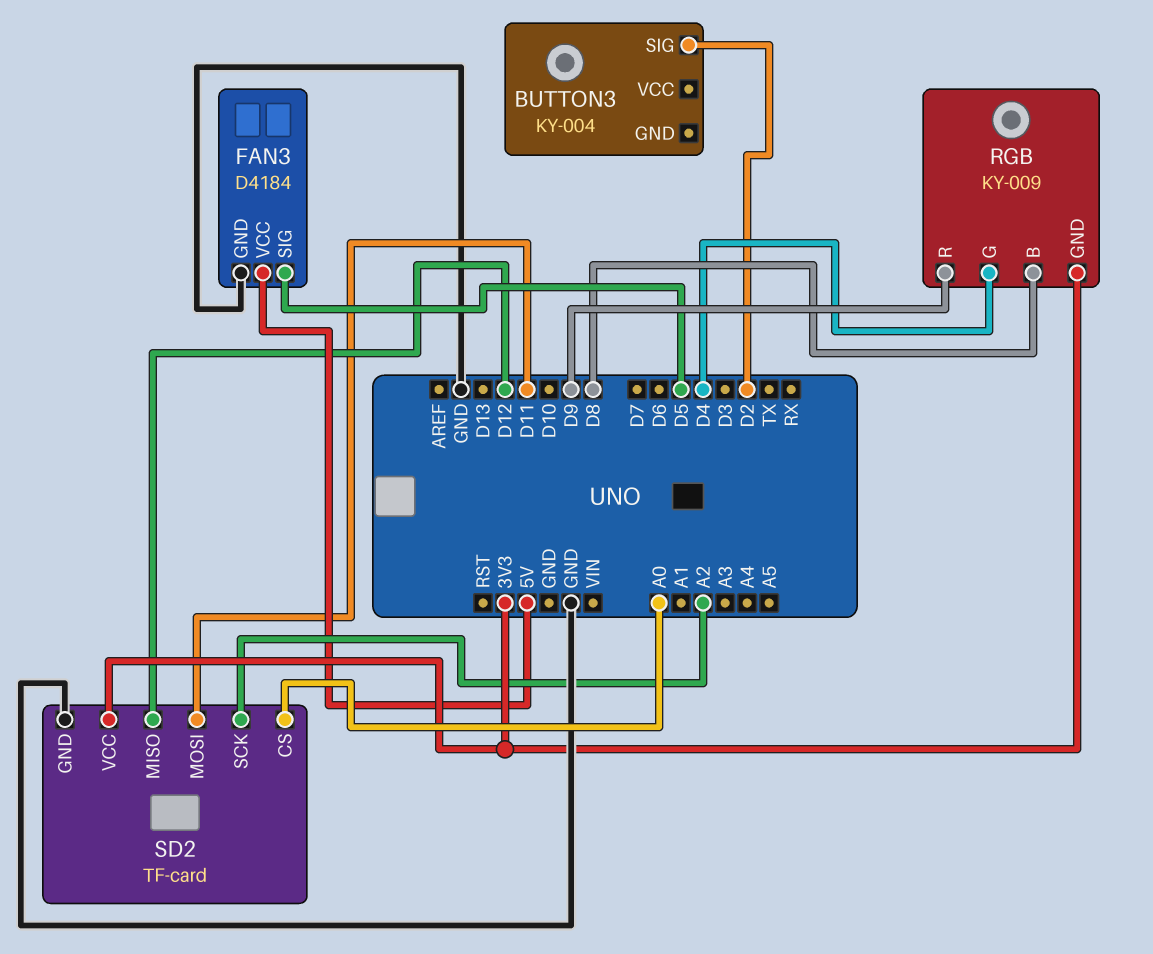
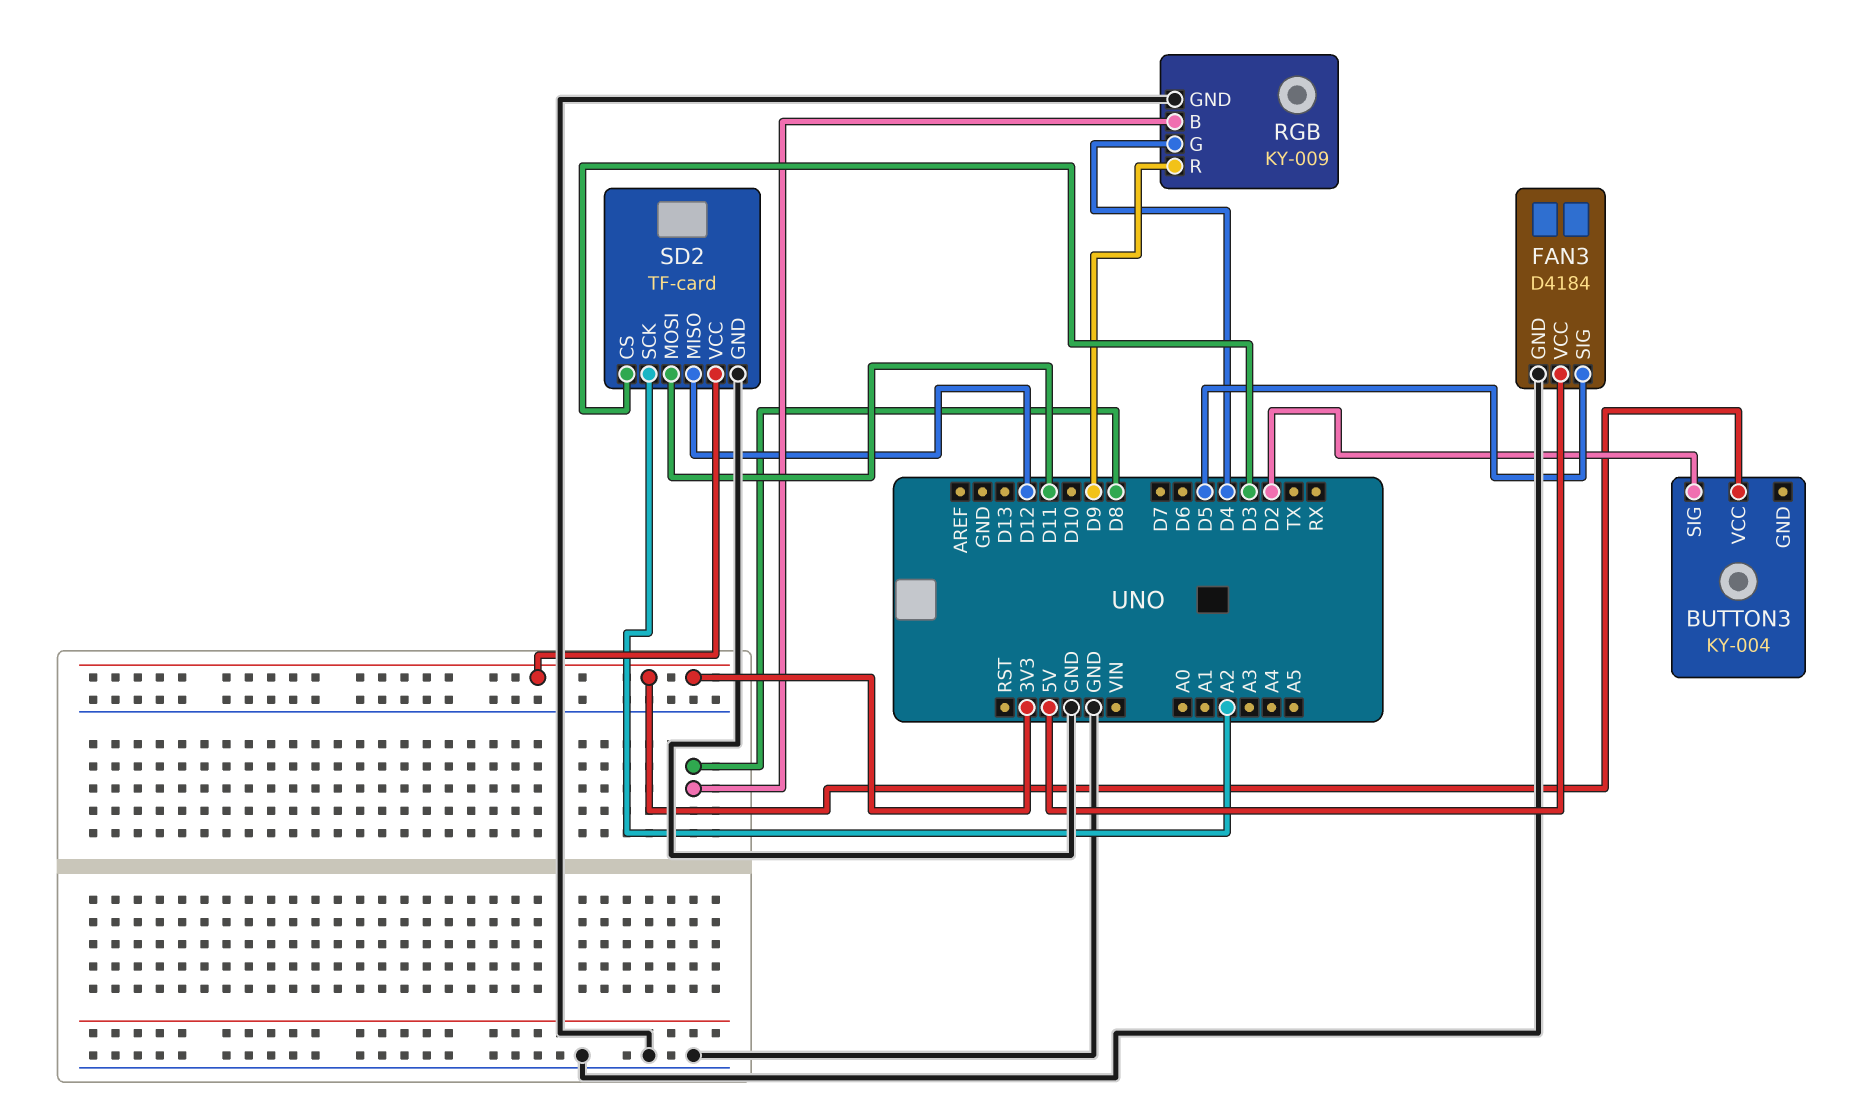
BUTTON3 pin VCC: none -> 3V3
RGB pin GND: 3V3 -> GND
SD2 pin CS: A0 -> D3

